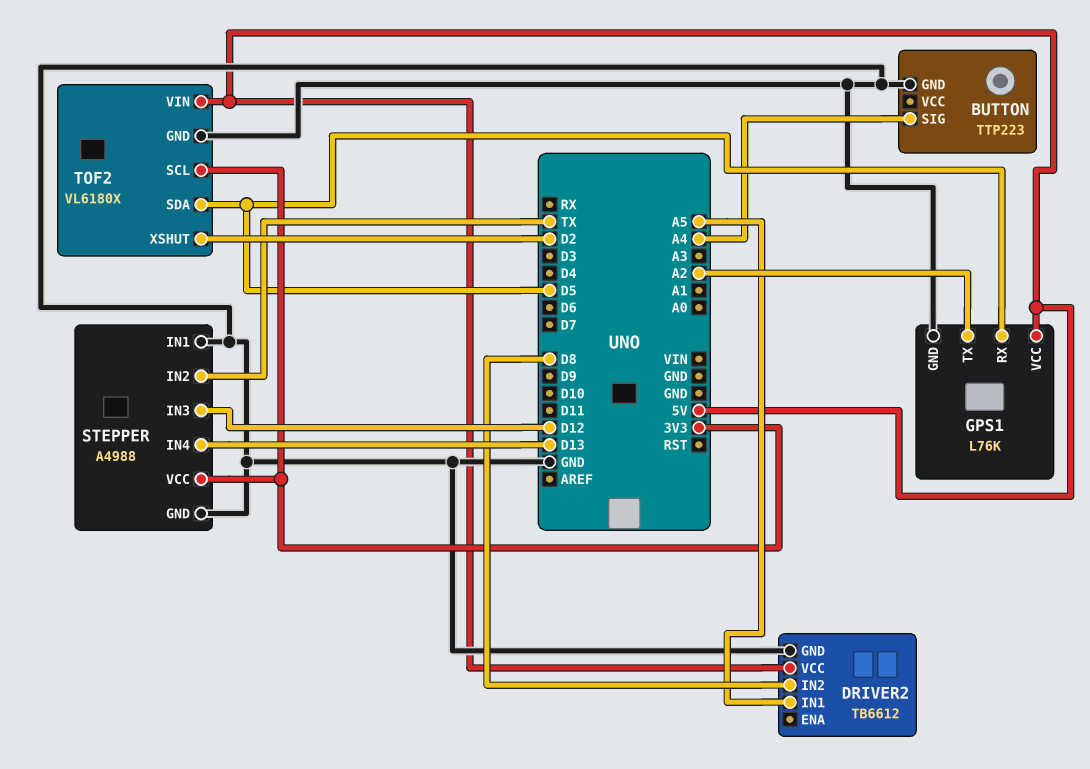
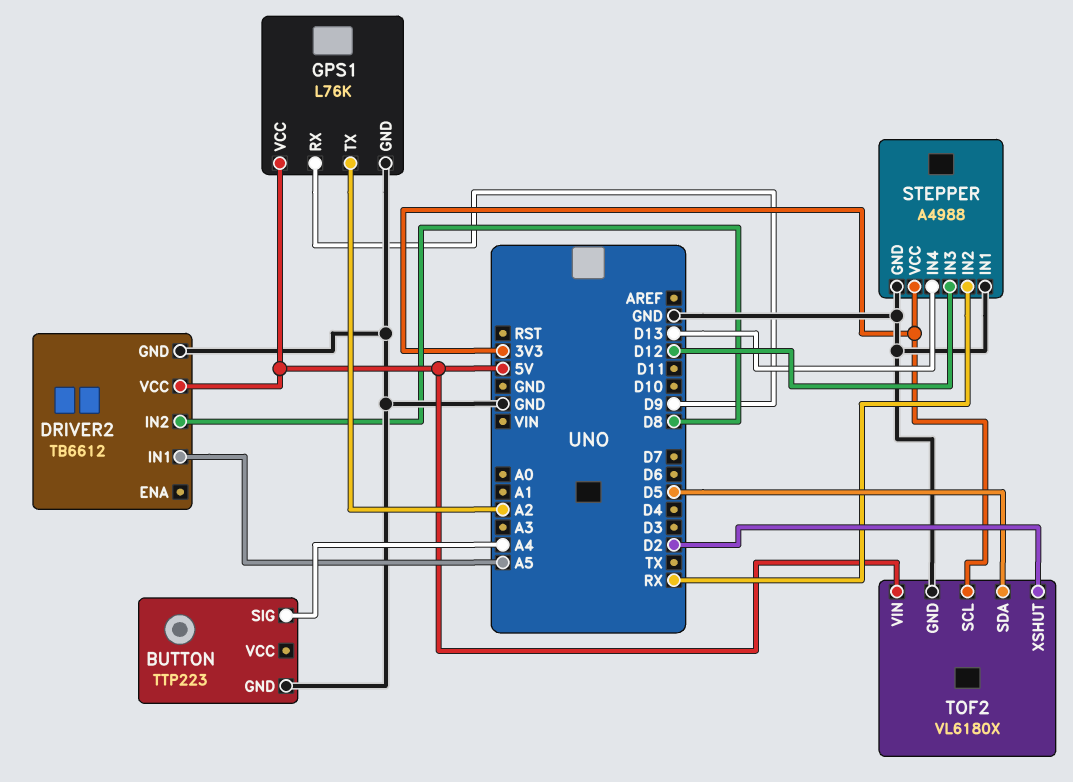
GPS1 pin RX: D5 -> D9
STEPPER pin IN2: TX -> RX

